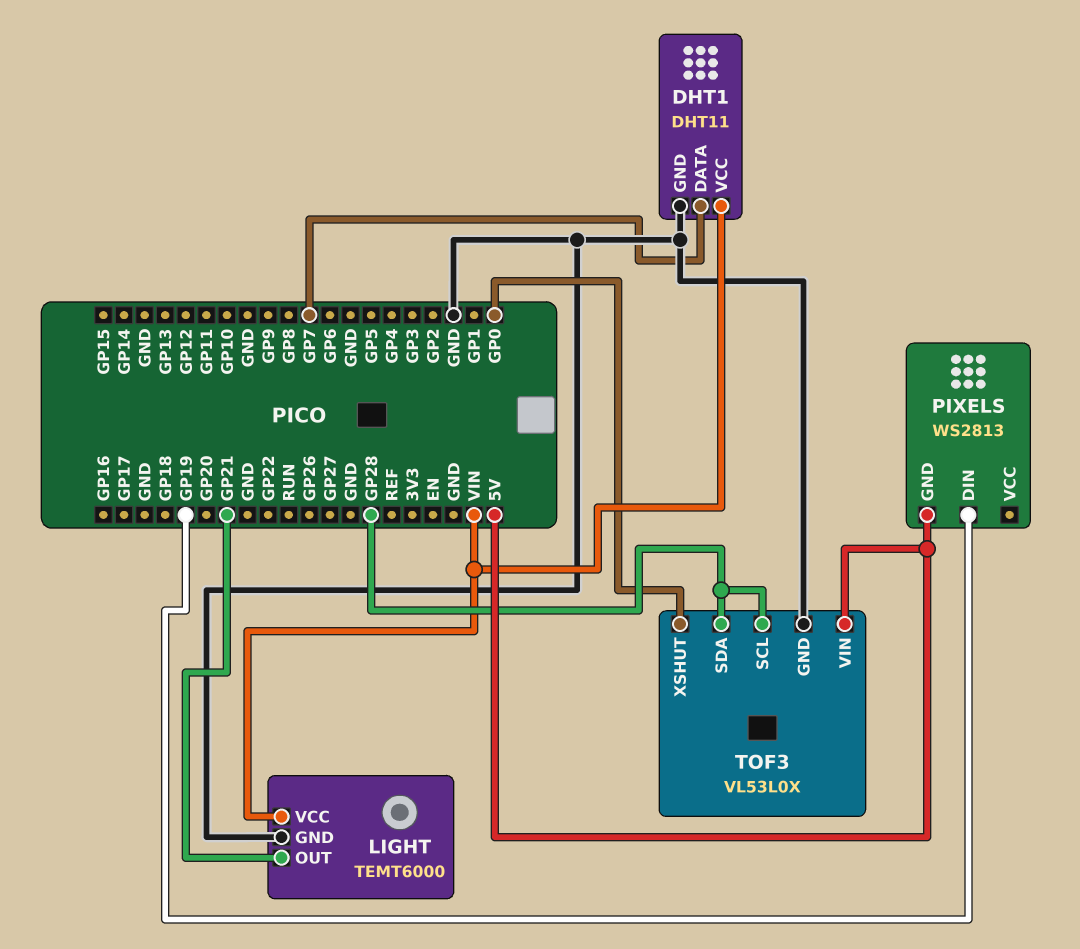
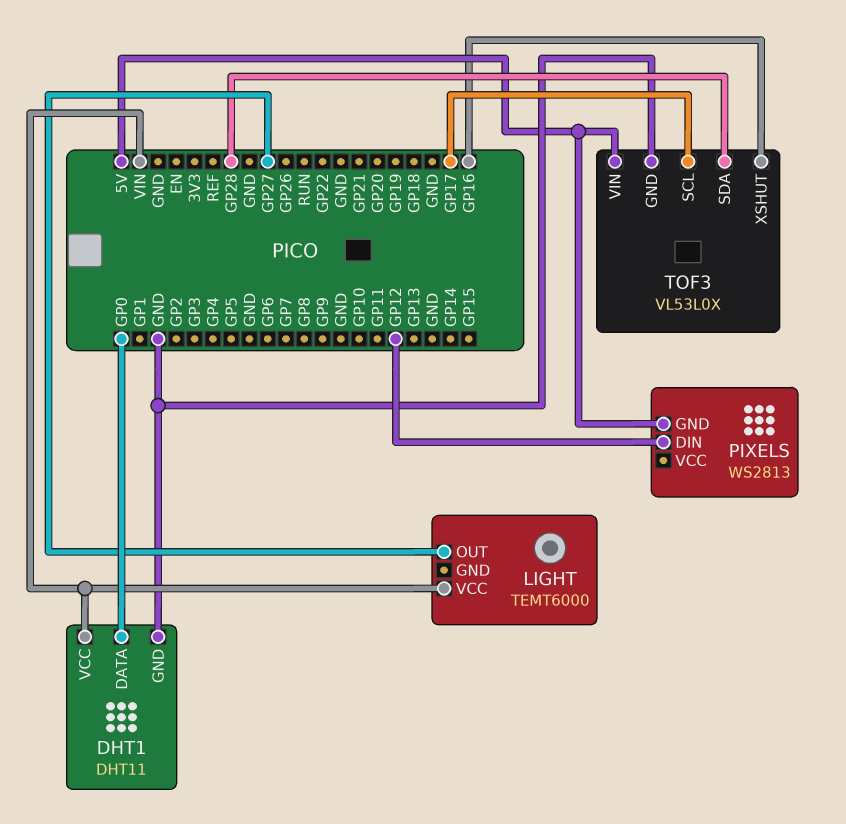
DHT1 pin DATA: GP7 -> GP0
LIGHT pin GND: GND -> none
LIGHT pin OUT: GP21 -> GP27
PIXELS pin DIN: GP19 -> GP12
TOF3 pin SCL: GP28 -> GP17
TOF3 pin XSHUT: GP0 -> GP16

